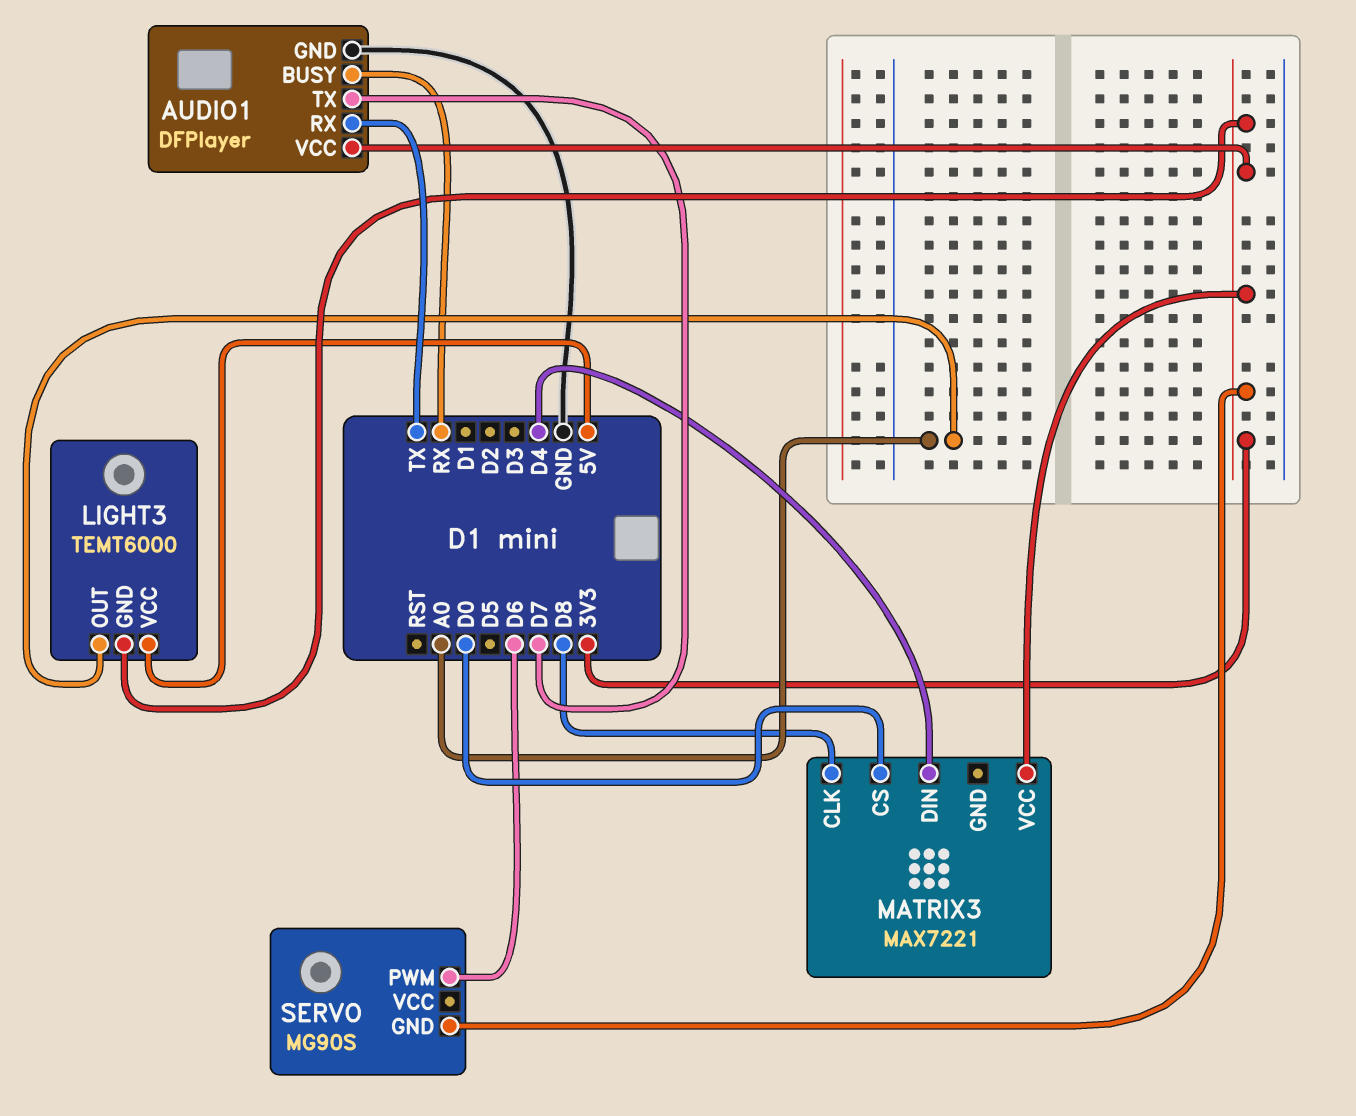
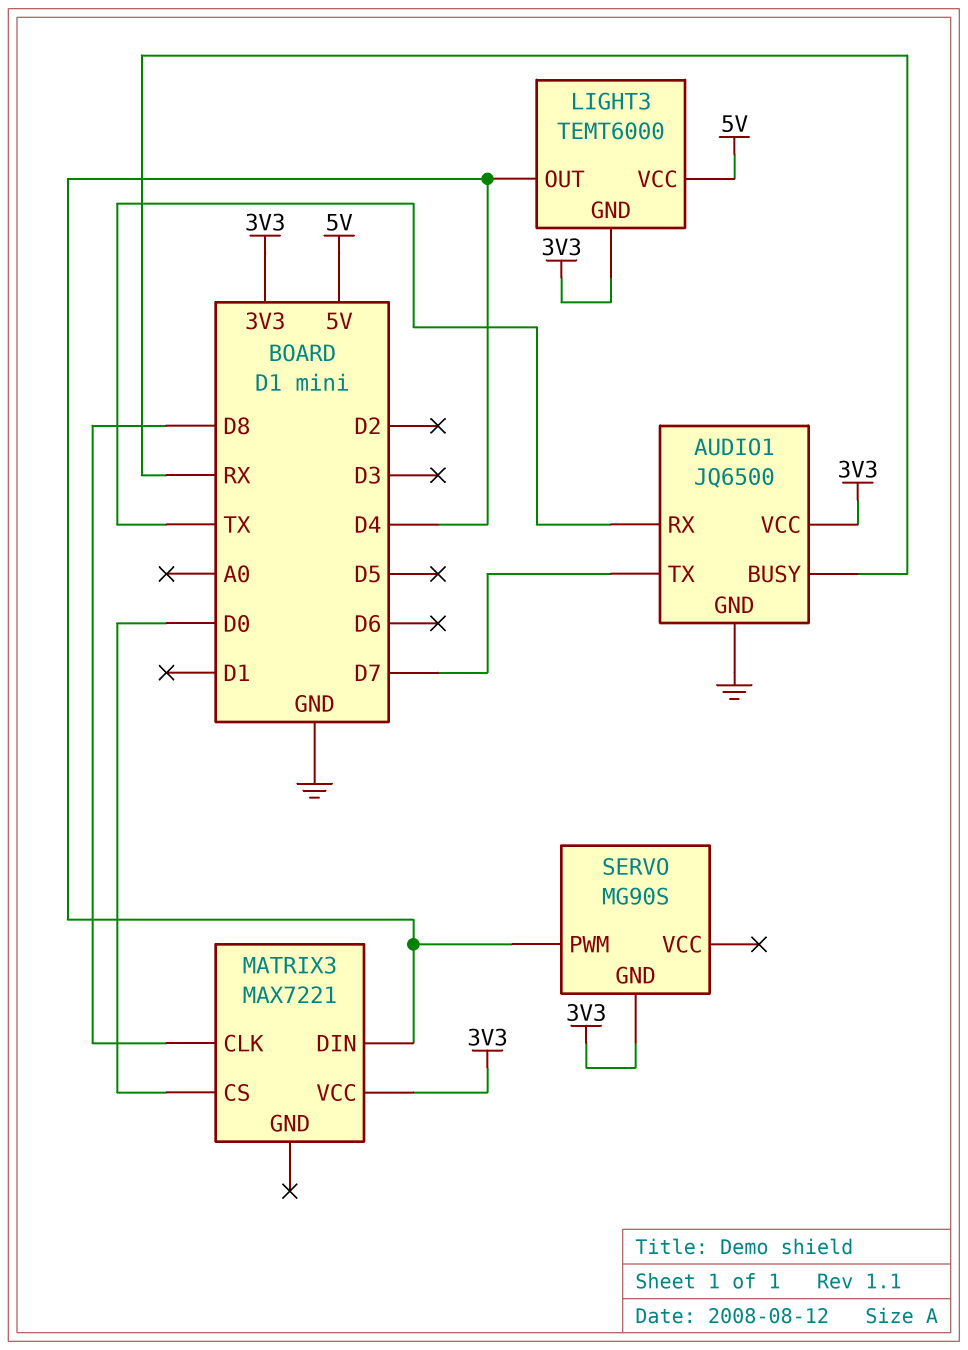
AUDIO1: DFPlayer -> JQ6500
LIGHT3 pin OUT: A0 -> D4
SERVO pin PWM: D6 -> D4

